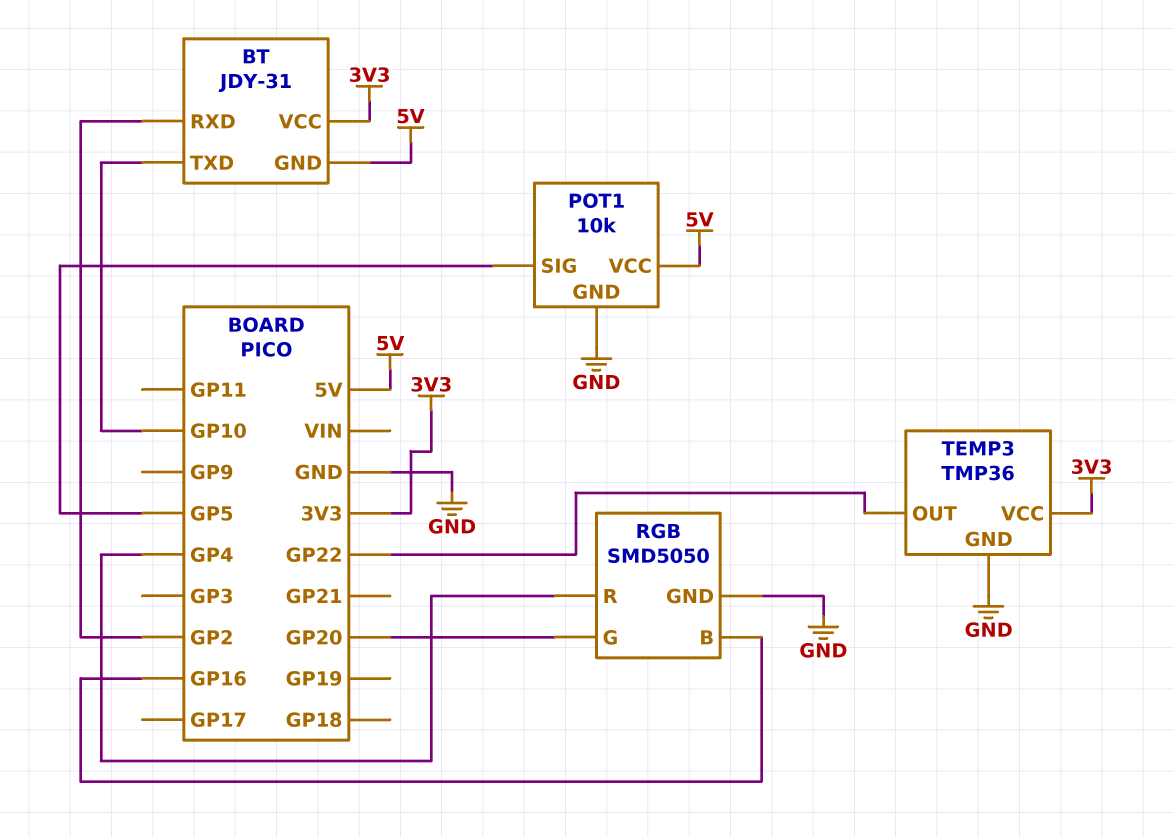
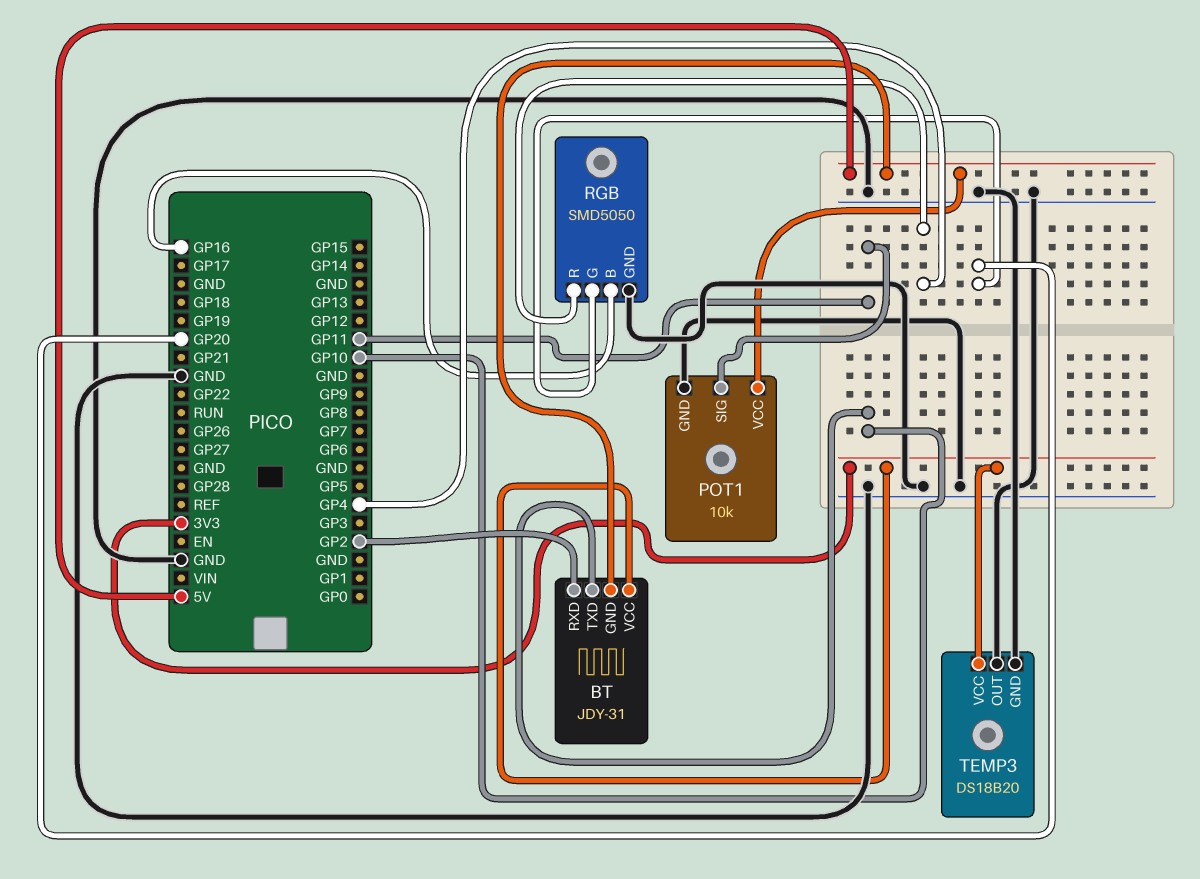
POT1 pin SIG: GP5 -> GP11
TEMP3: TMP36 -> DS18B20
TEMP3 pin OUT: GP22 -> GND

